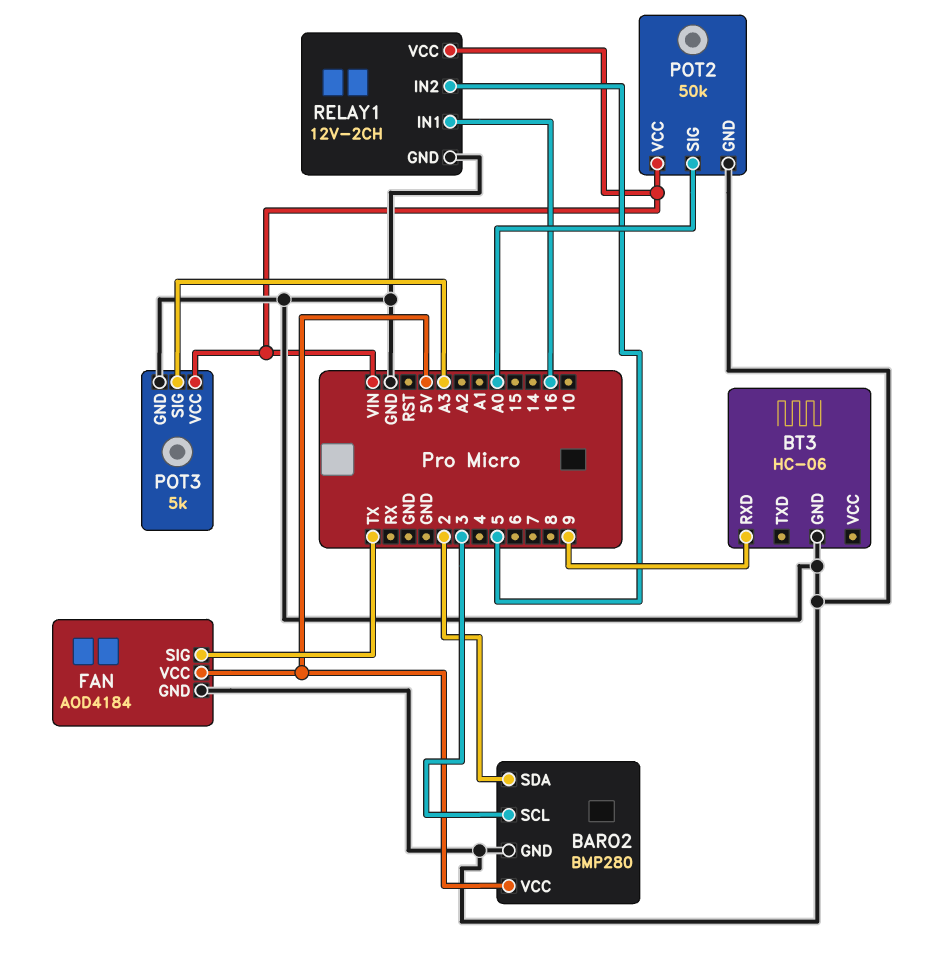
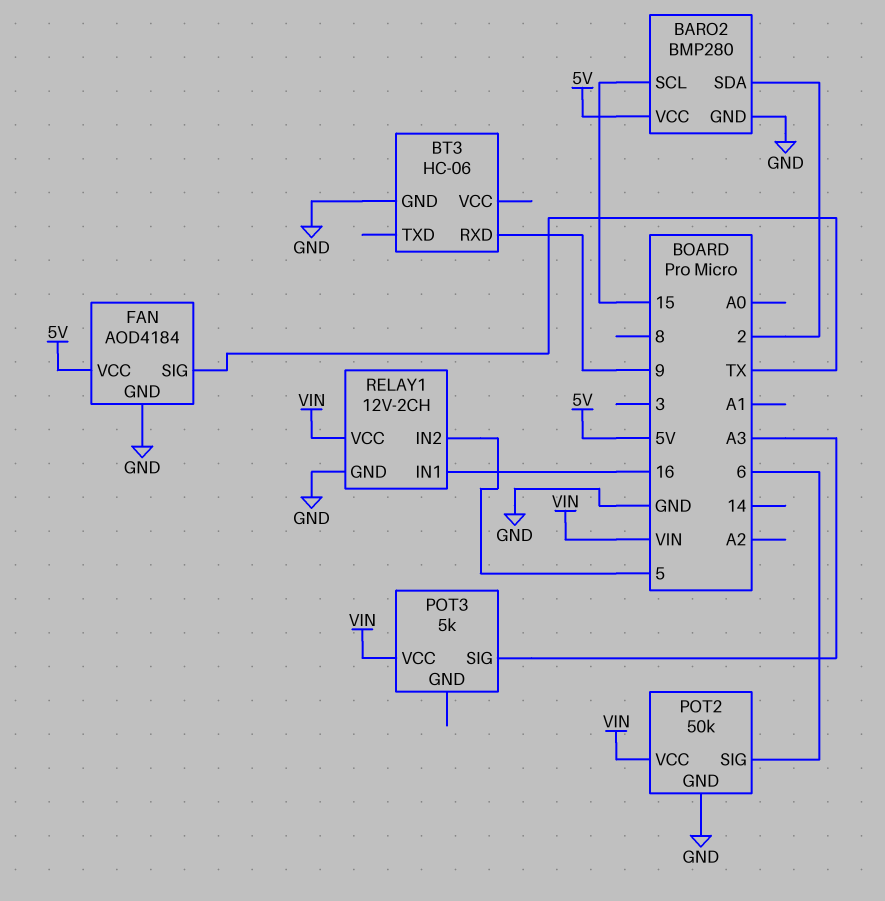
BARO2 pin SCL: 3 -> 15
POT2 pin SIG: A0 -> 6
POT3 pin GND: GND -> none

